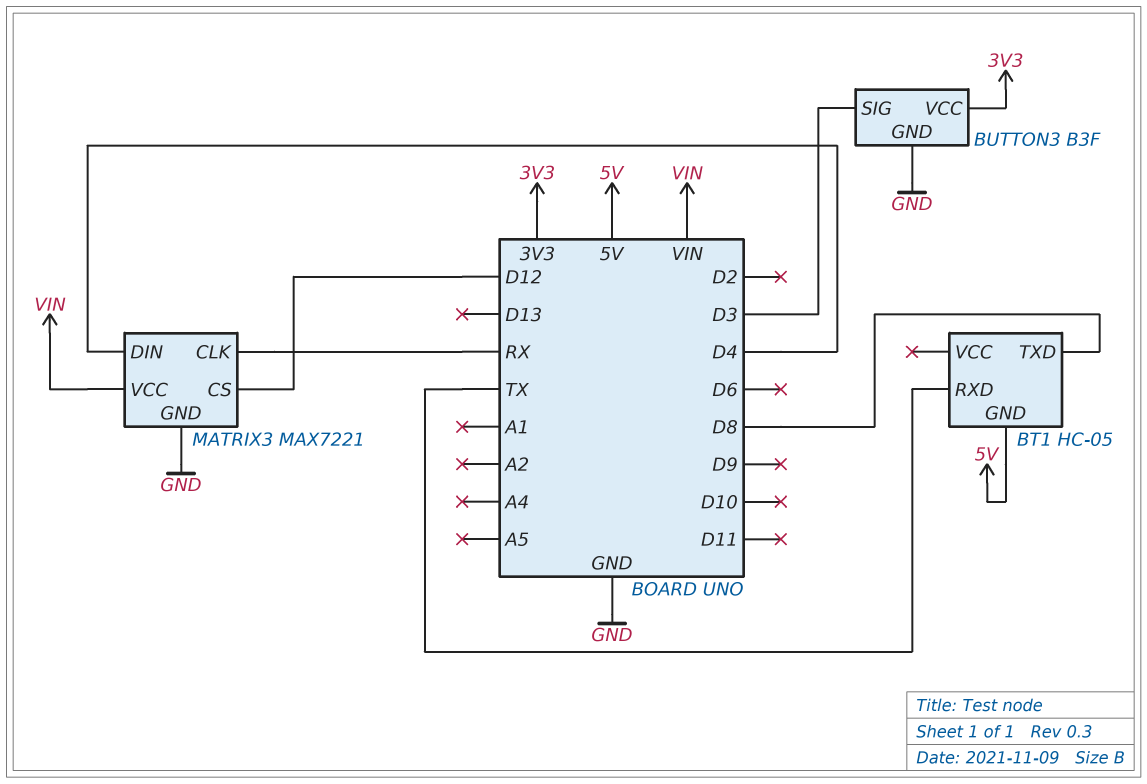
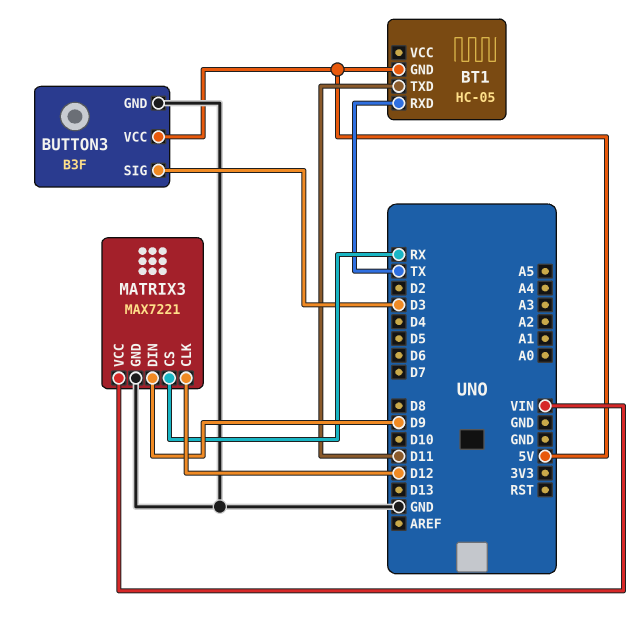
BT1 pin TXD: D8 -> D11
BUTTON3 pin VCC: 3V3 -> 5V
MATRIX3 pin CLK: RX -> D12
MATRIX3 pin CS: D12 -> RX
MATRIX3 pin DIN: D4 -> D9

